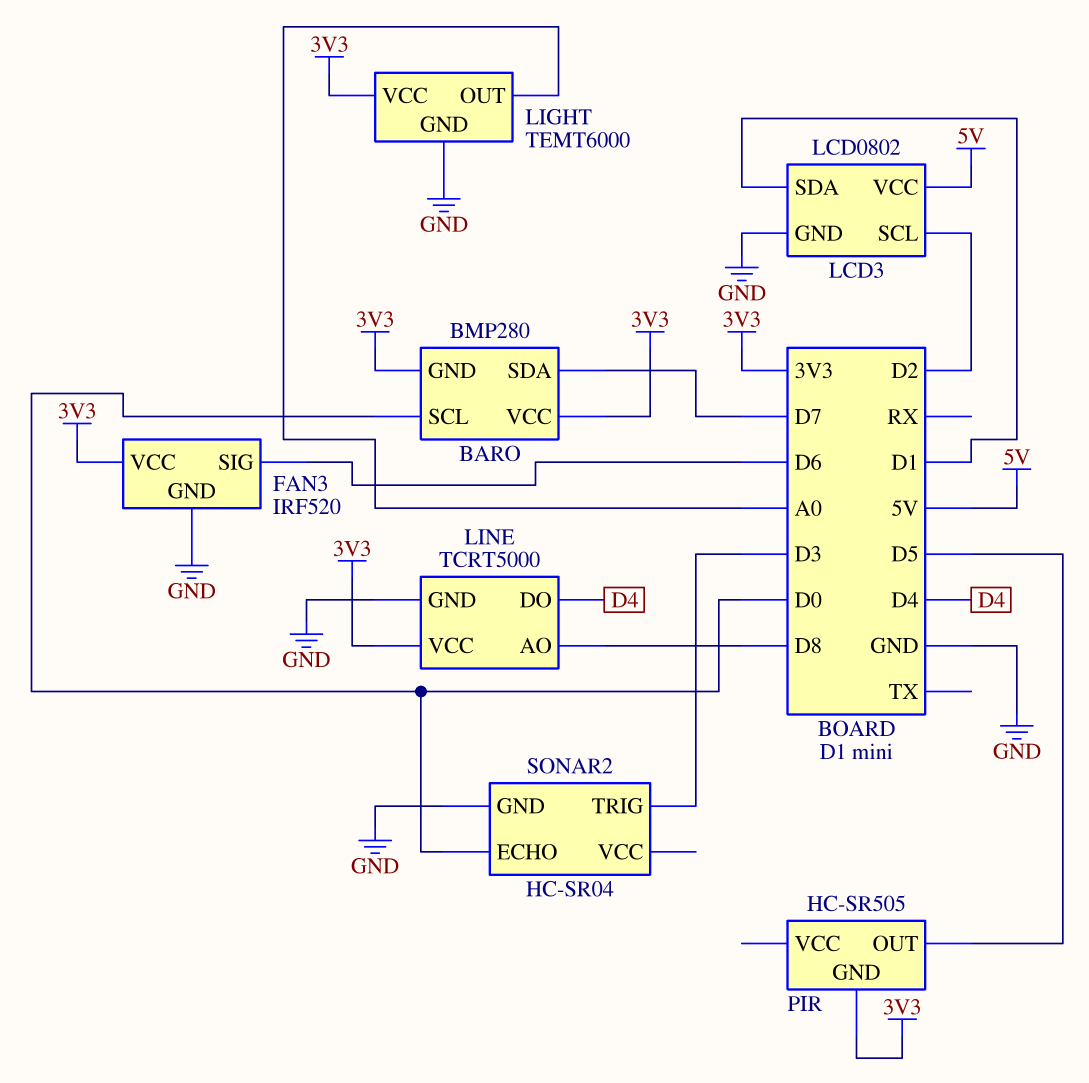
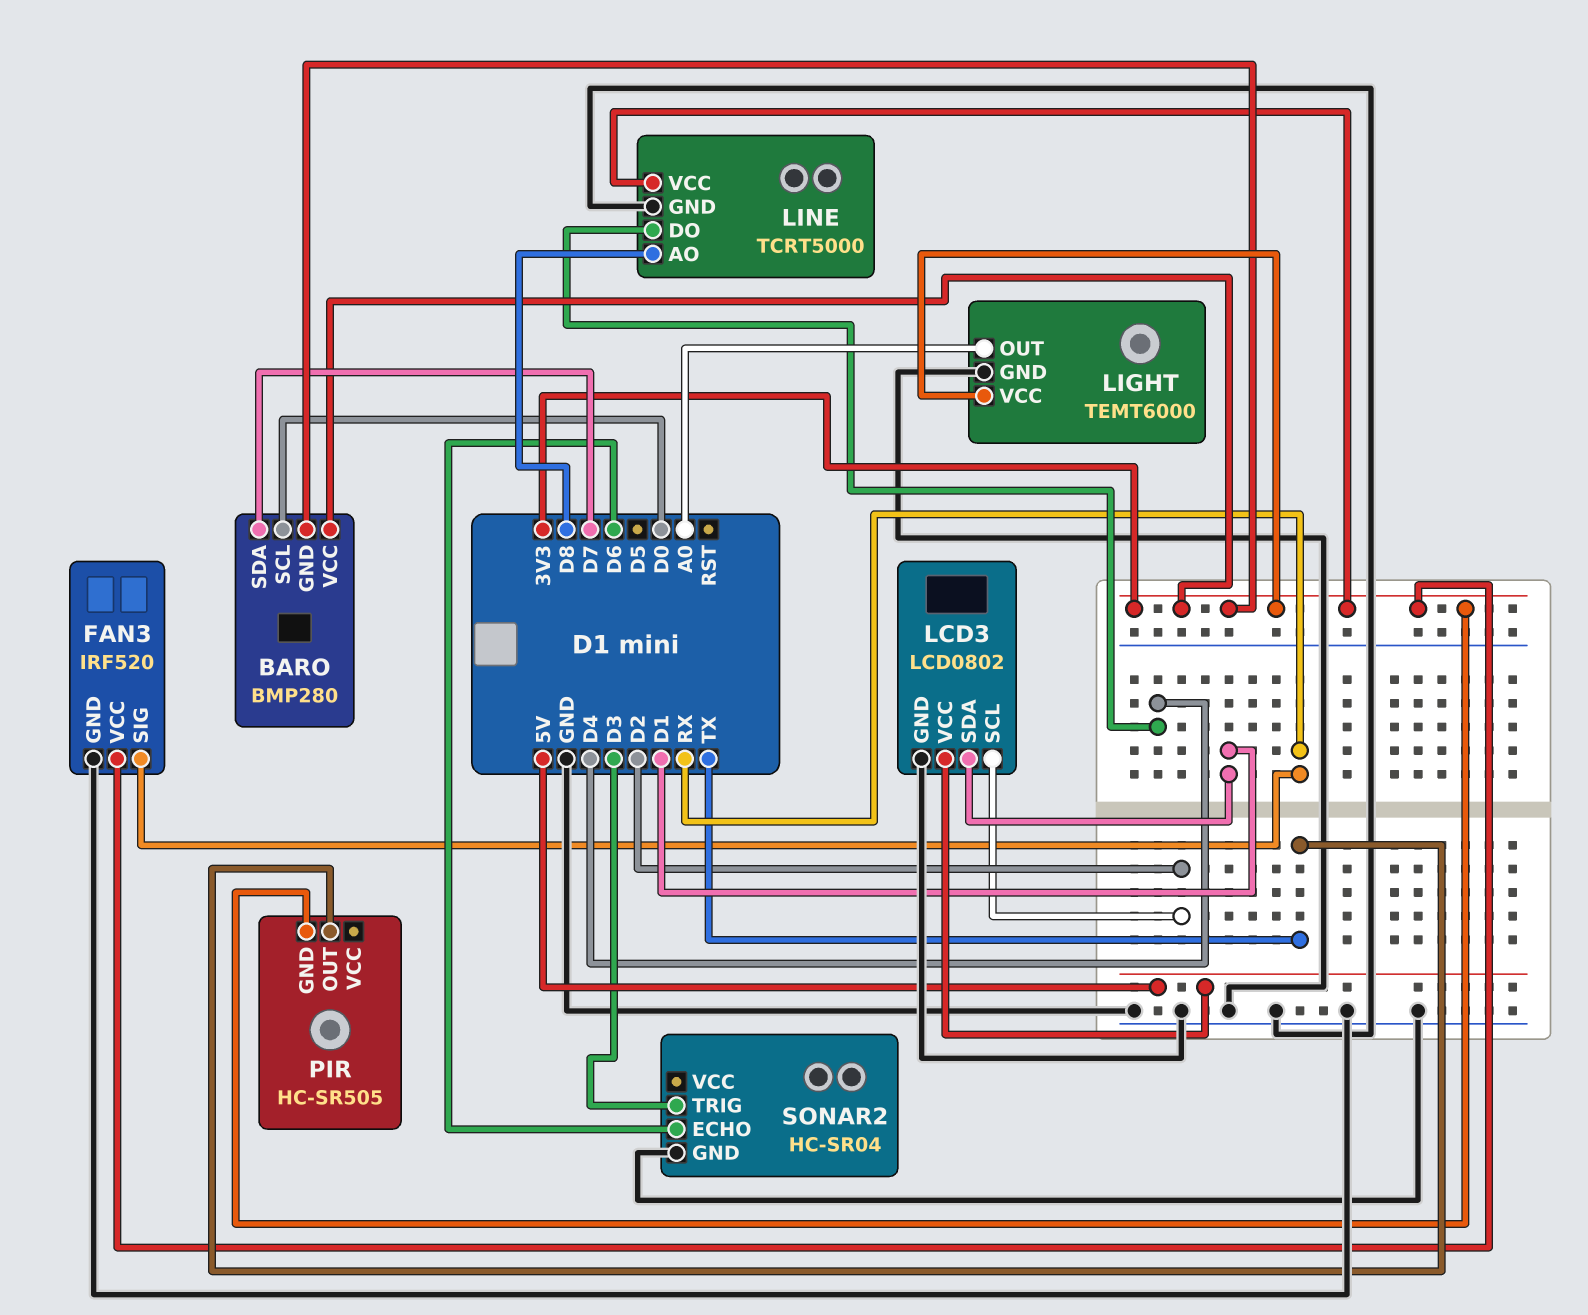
FAN3 pin SIG: D6 -> RX
PIR pin OUT: D5 -> TX
SONAR2 pin ECHO: D0 -> D6

